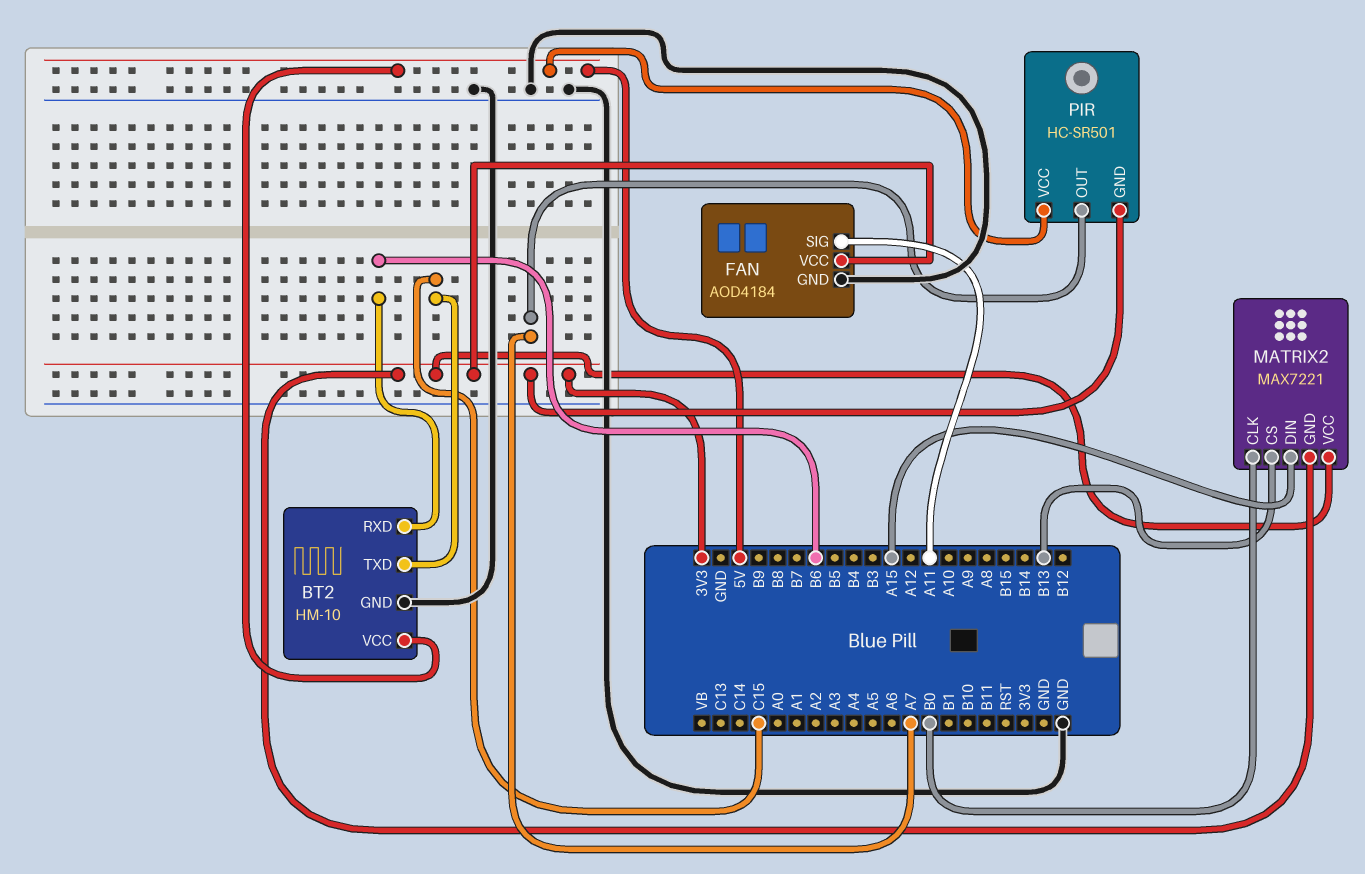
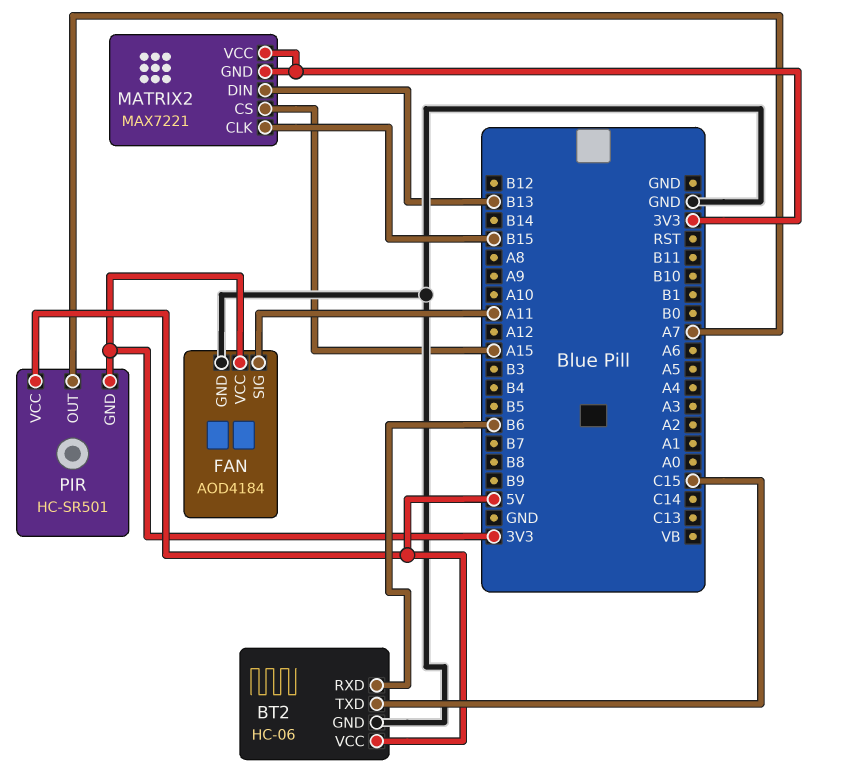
BT2: HM-10 -> HC-06
MATRIX2 pin CLK: B0 -> B15
MATRIX2 pin CS: B13 -> A15
MATRIX2 pin DIN: A15 -> B13

